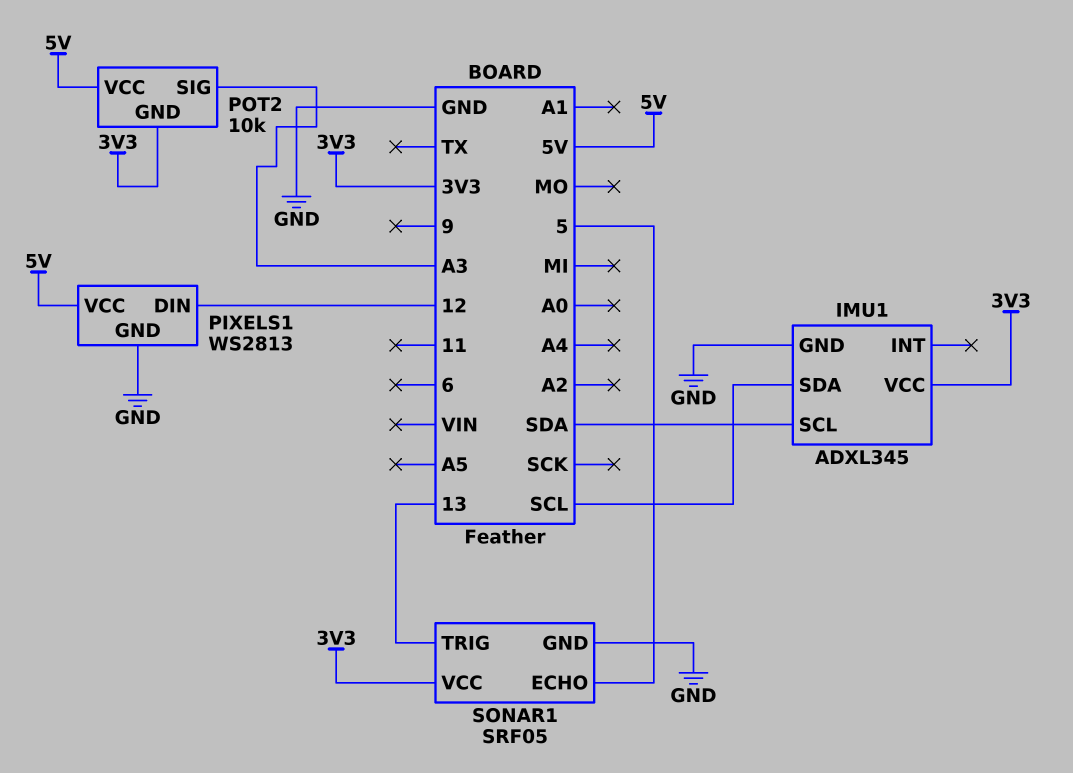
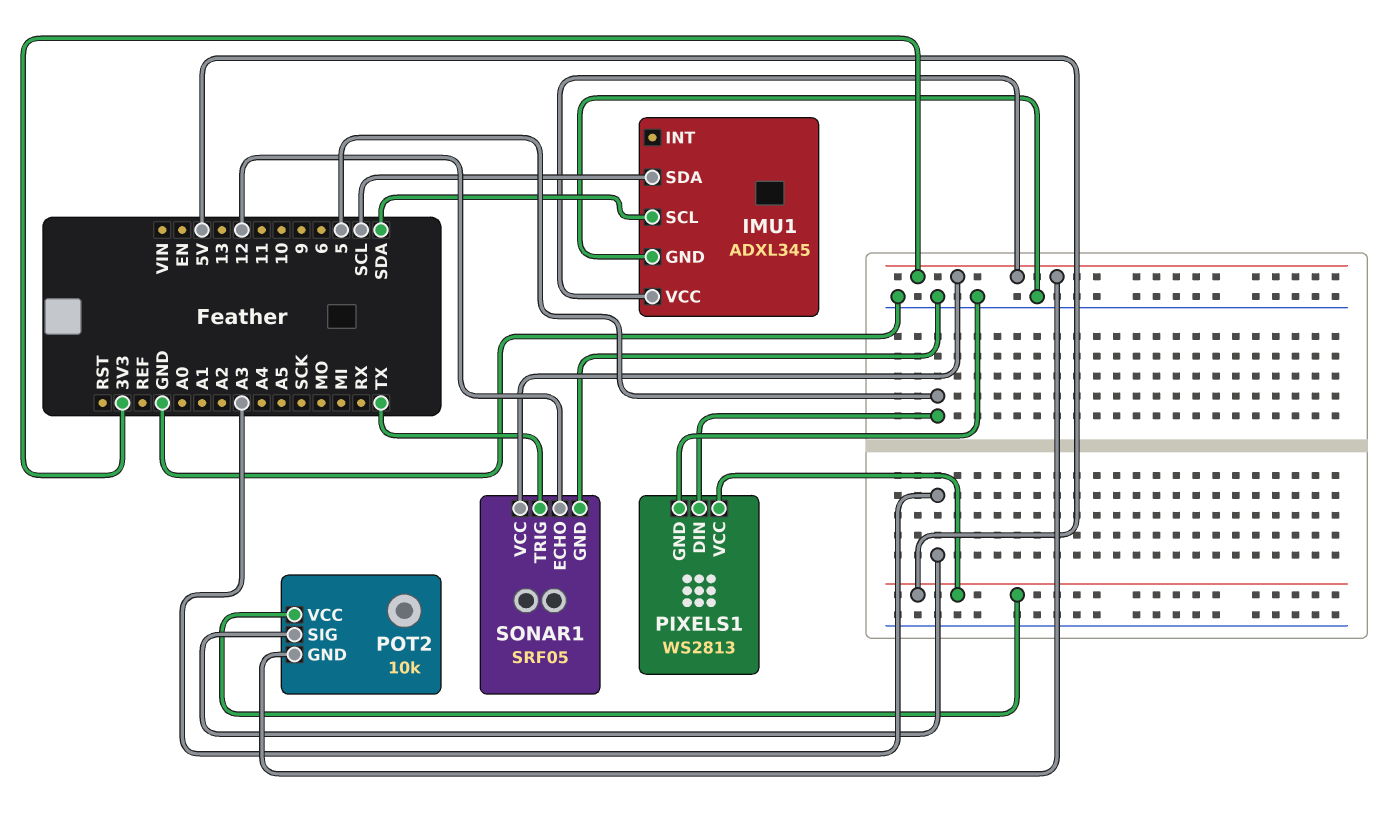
PIXELS1 pin DIN: 12 -> 5
SONAR1 pin ECHO: 5 -> 12
SONAR1 pin TRIG: 13 -> TX

